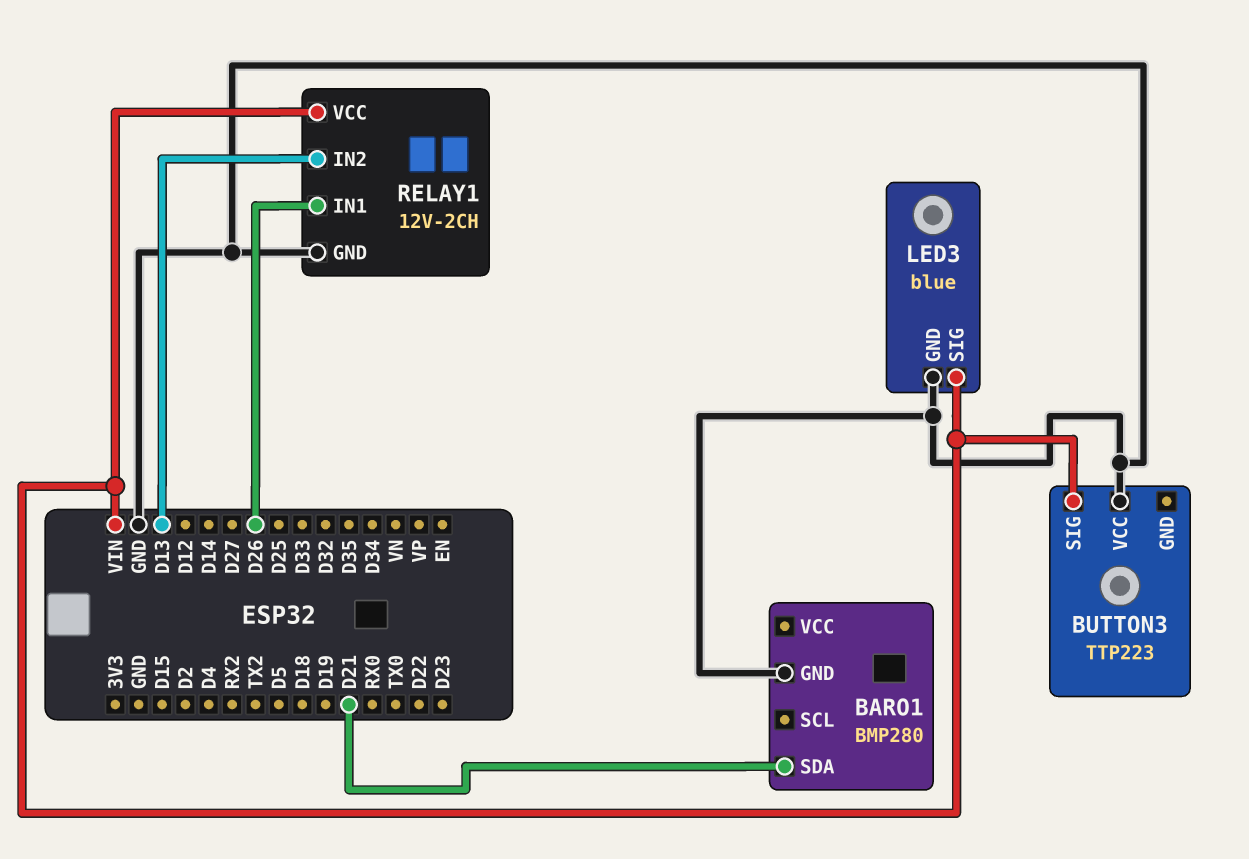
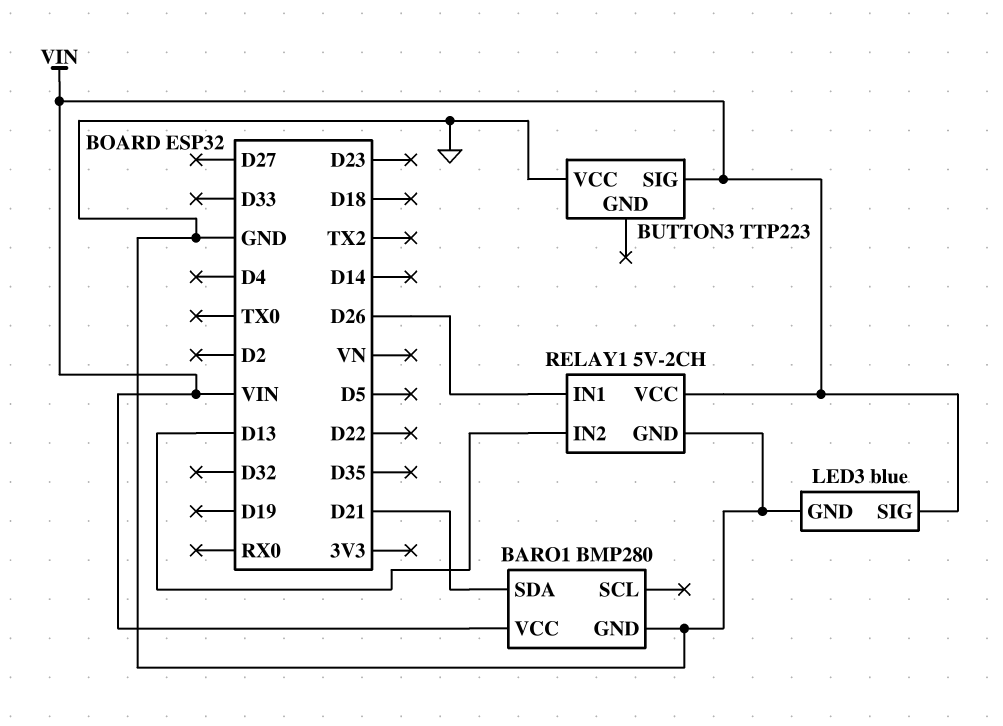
BARO1 pin VCC: none -> VIN
RELAY1: 12V-2CH -> 5V-2CH

